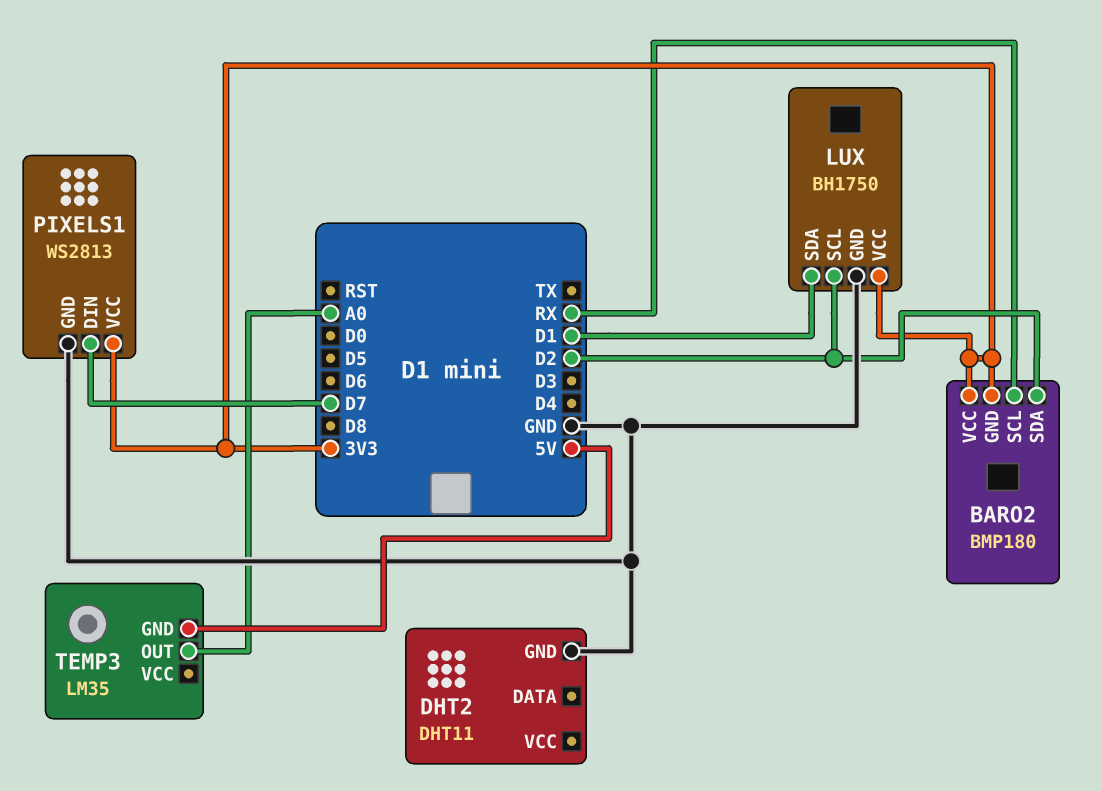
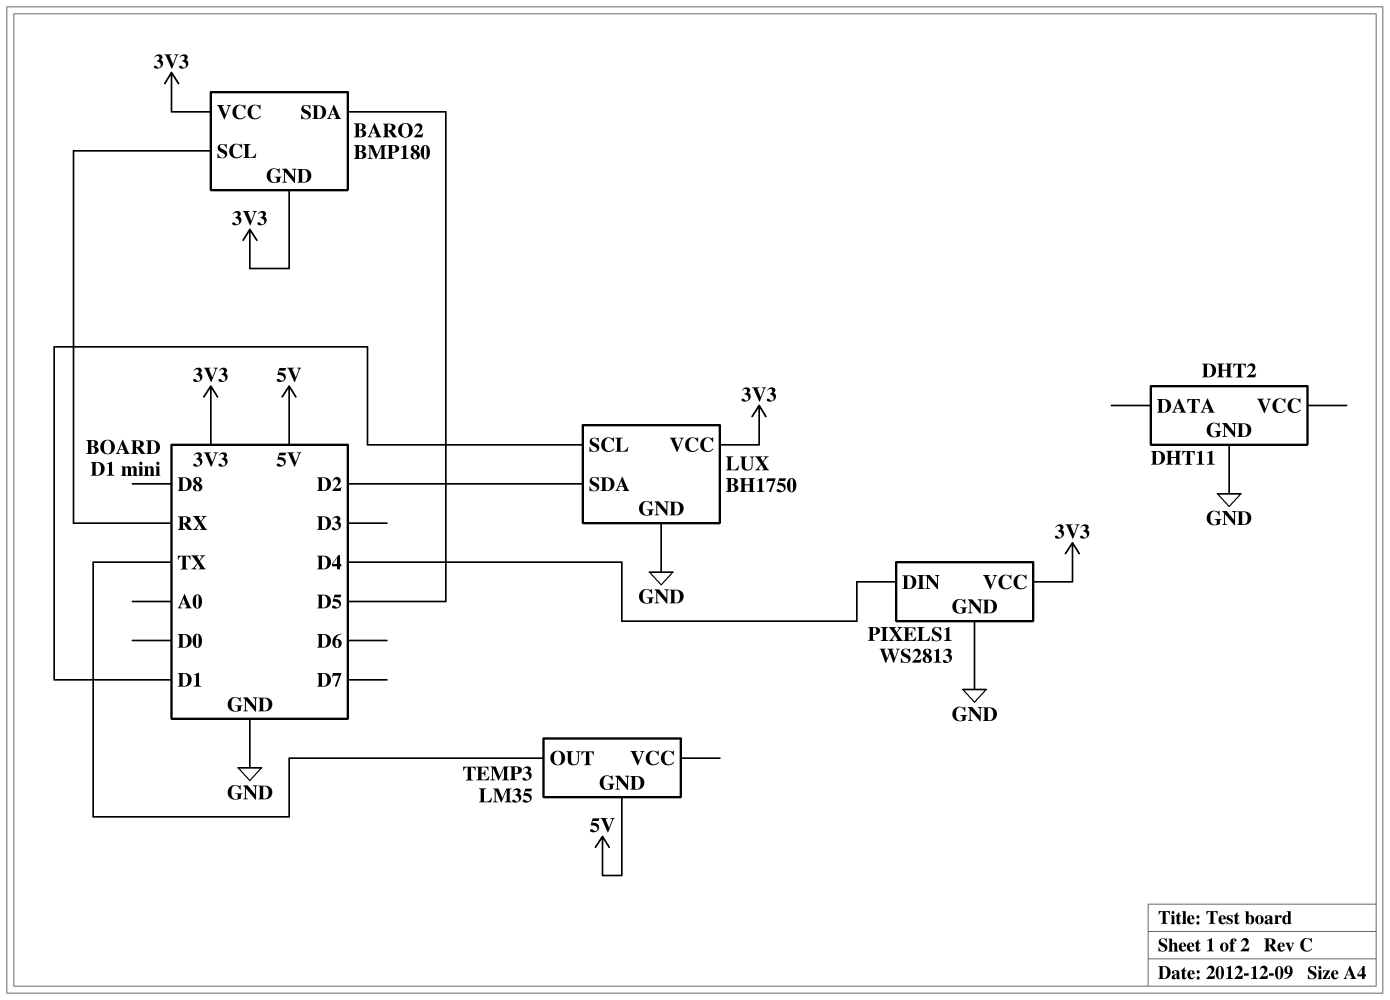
BARO2 pin SDA: D2 -> D5
LUX pin SCL: D2 -> D1
LUX pin SDA: D1 -> D2
PIXELS1 pin DIN: D7 -> D4
TEMP3 pin OUT: A0 -> TX

